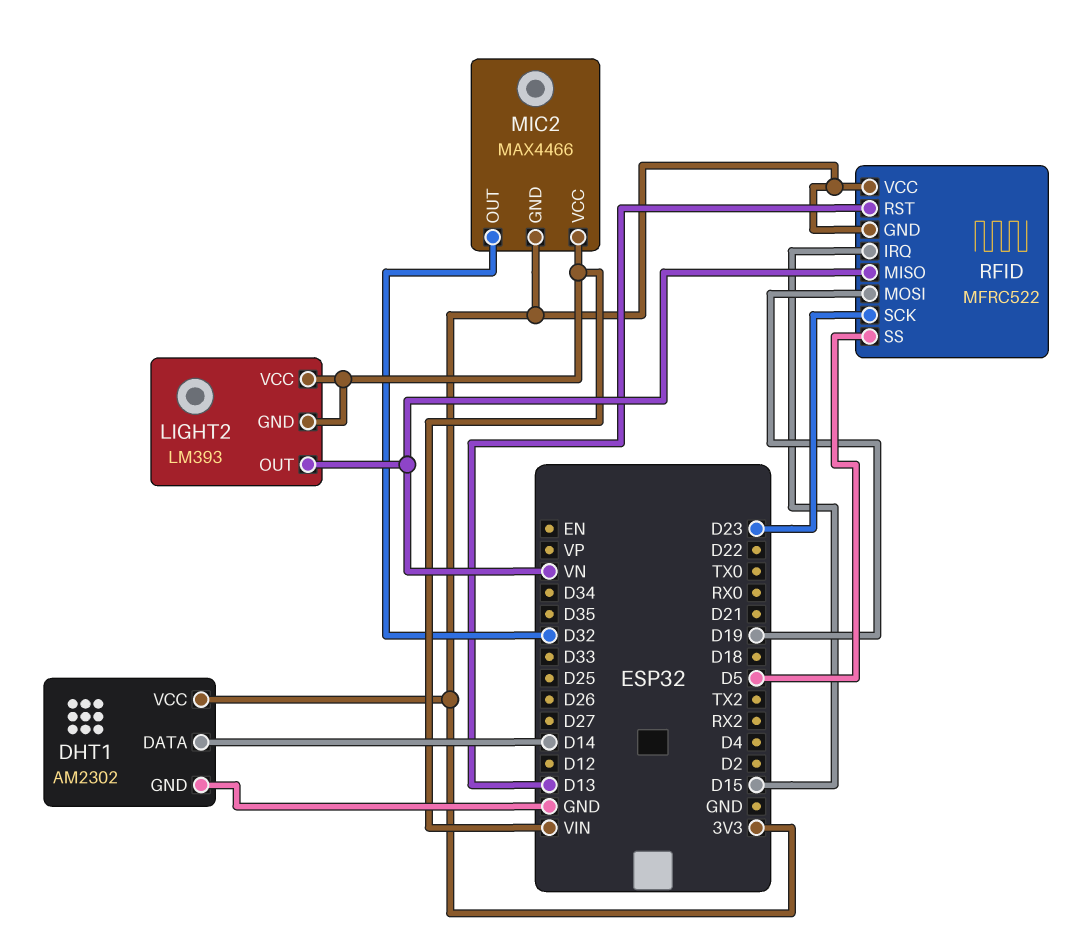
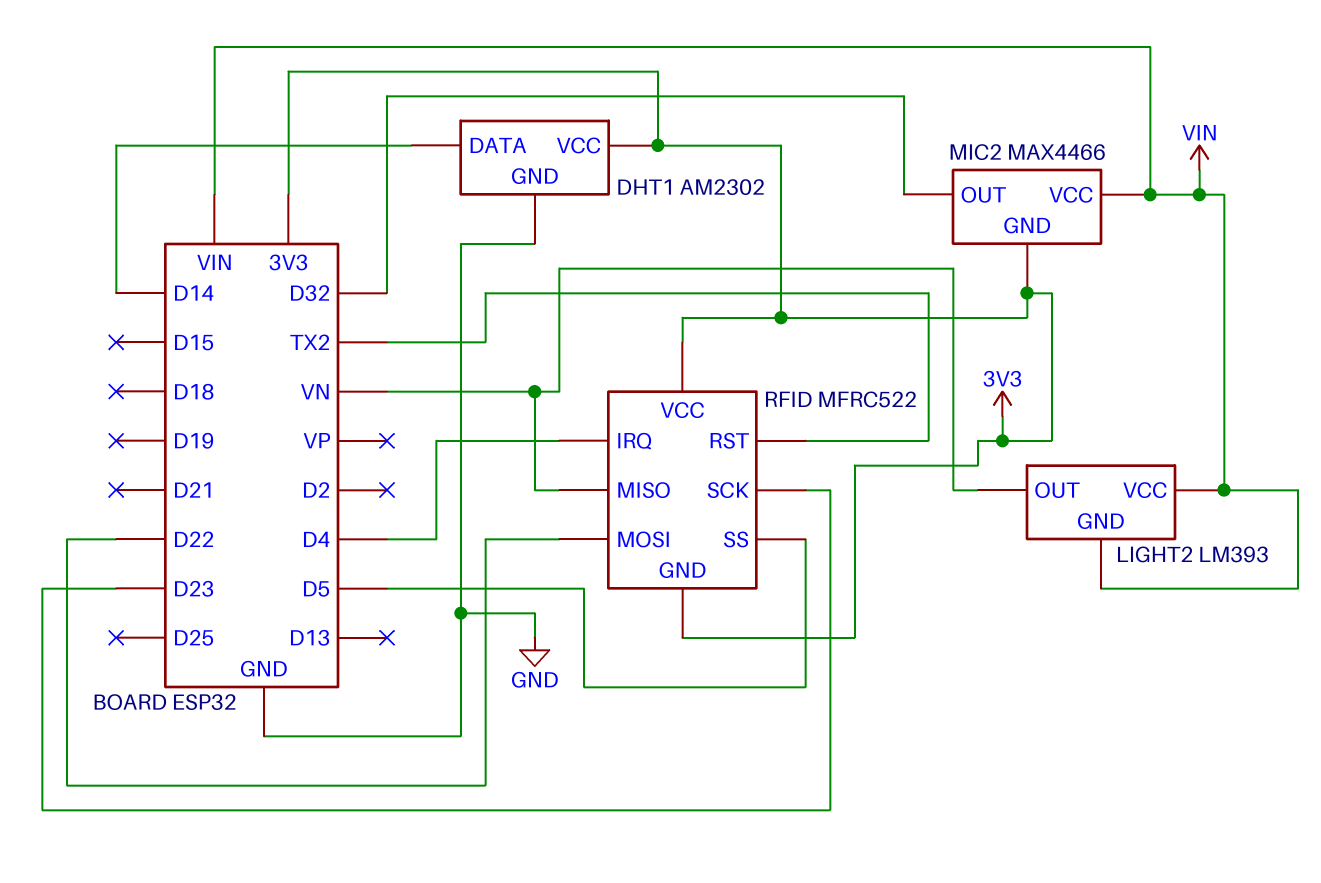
RFID pin IRQ: D15 -> D4
RFID pin MOSI: D19 -> D22
RFID pin RST: D13 -> TX2

